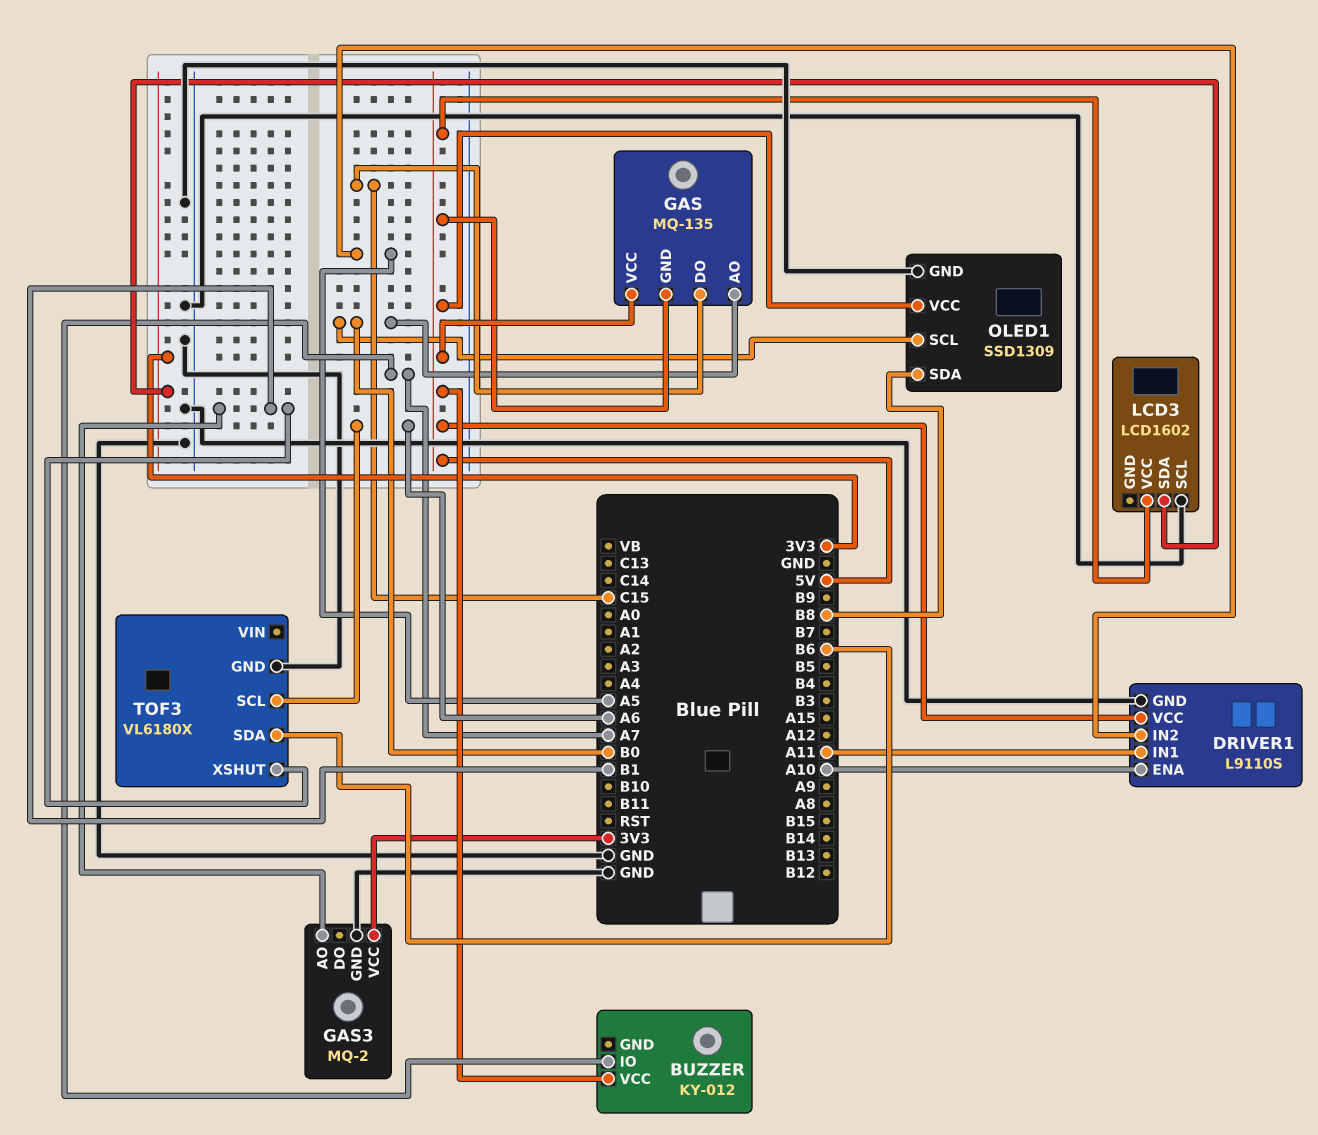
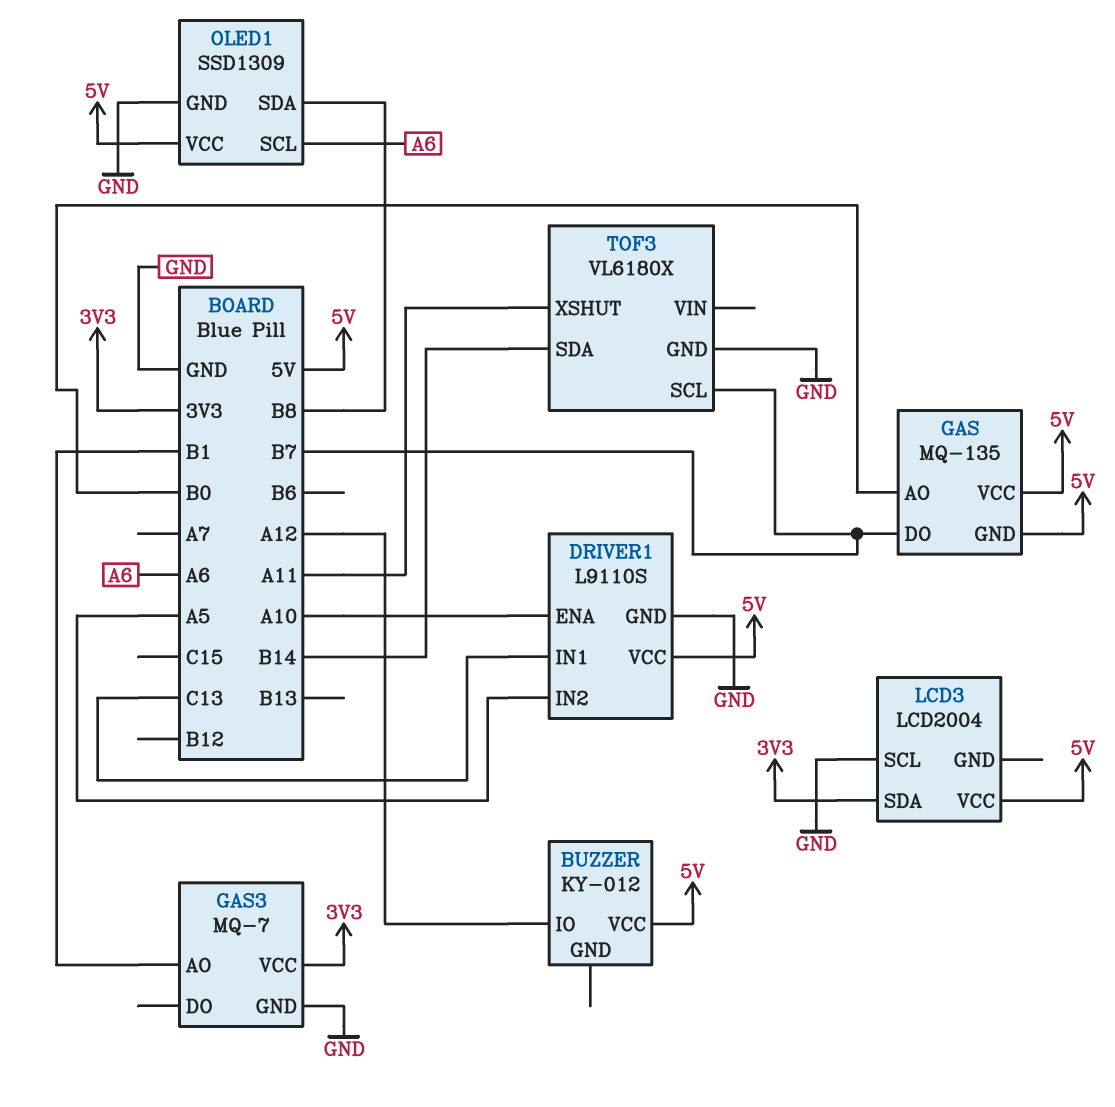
BUZZER pin IO: A7 -> A12
DRIVER1 pin IN1: A11 -> C13
GAS pin DO: C15 -> B7
GAS3: MQ-2 -> MQ-7
LCD3: LCD1602 -> LCD2004
OLED1 pin SCL: B0 -> A6
TOF3 pin SCL: A6 -> B7
TOF3 pin SDA: B6 -> B14
TOF3 pin XSHUT: B1 -> A11

